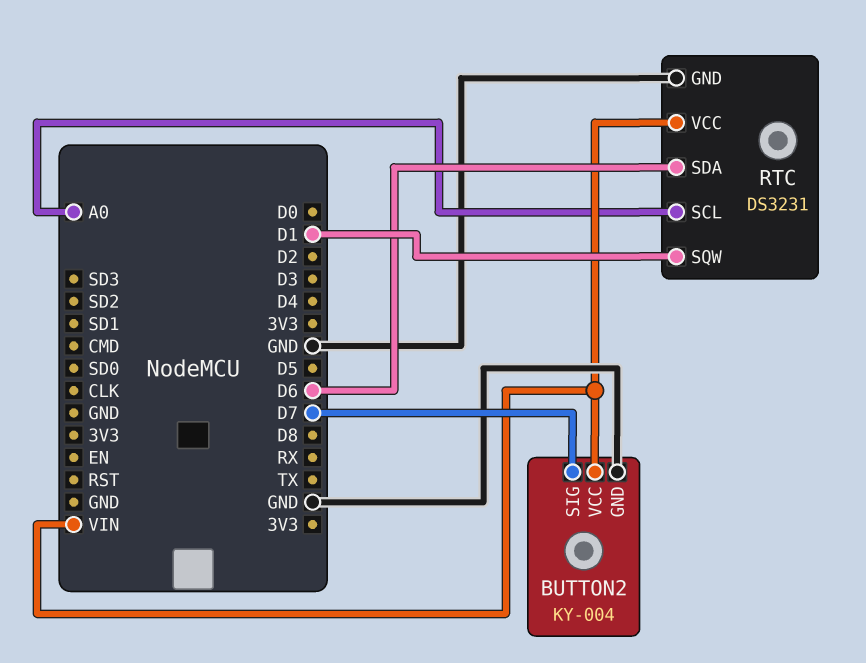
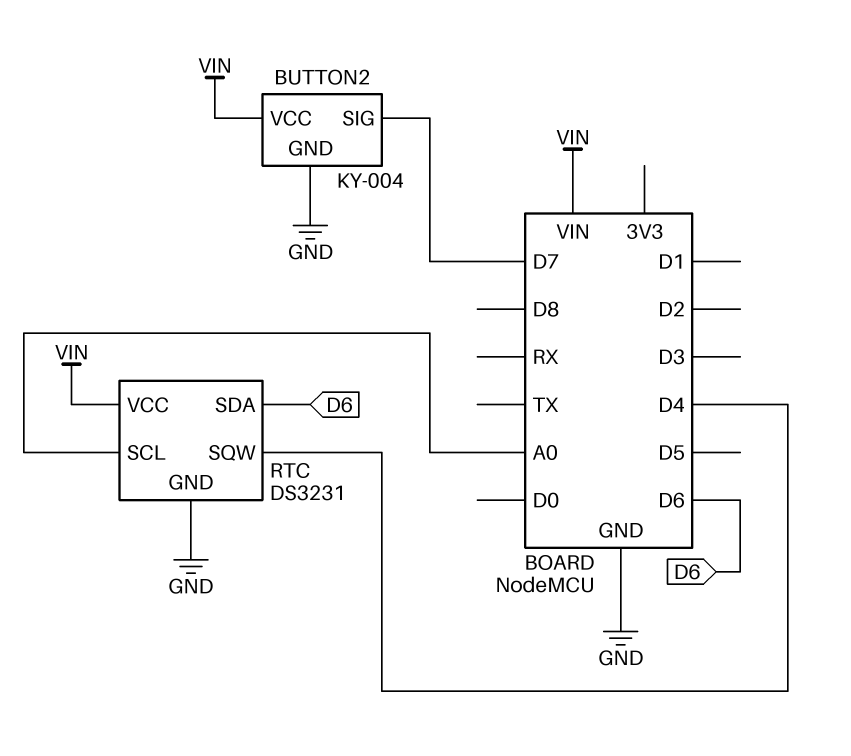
RTC pin SQW: D1 -> D4

